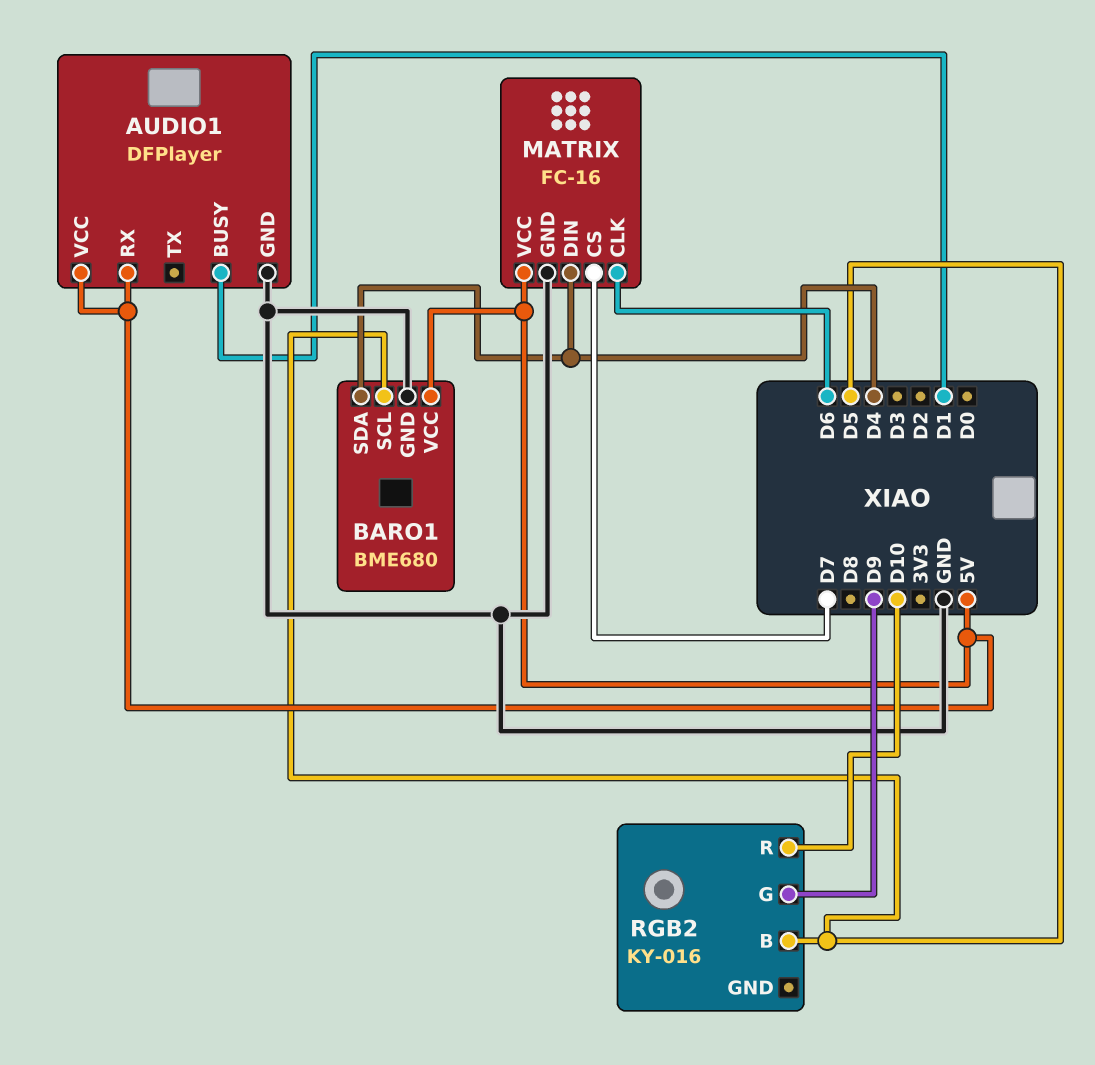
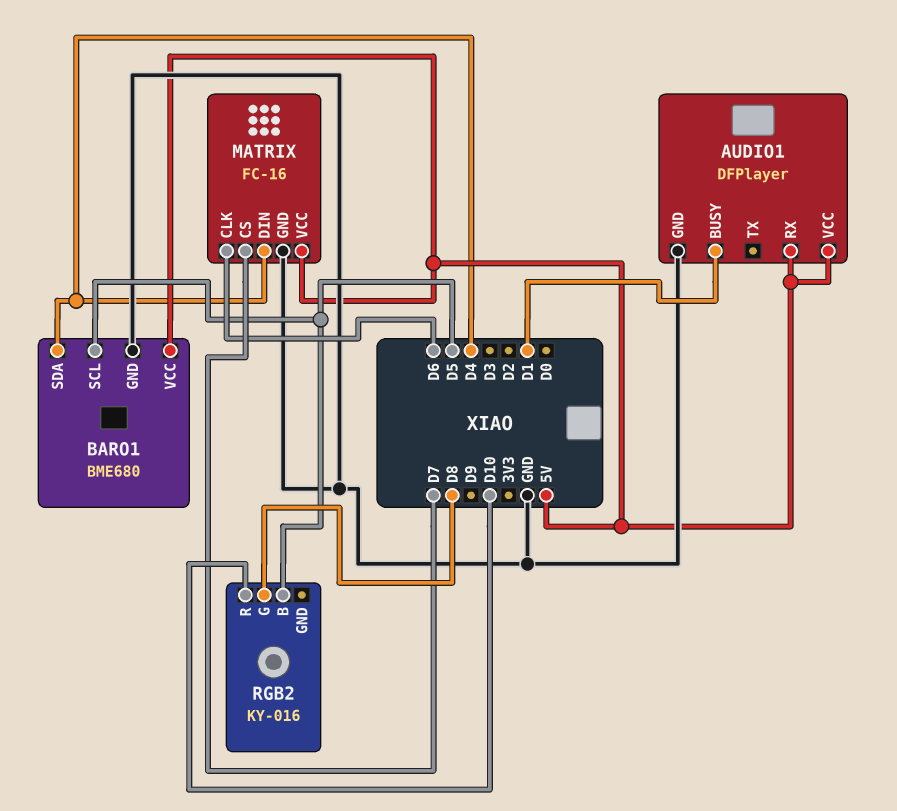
RGB2 pin G: D9 -> D8

